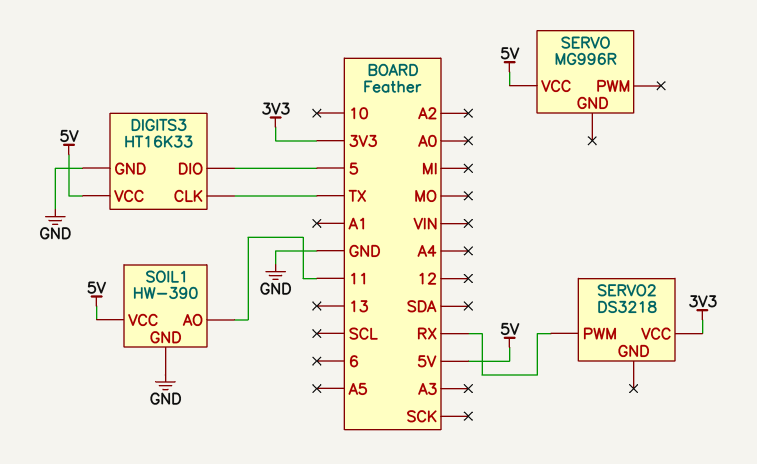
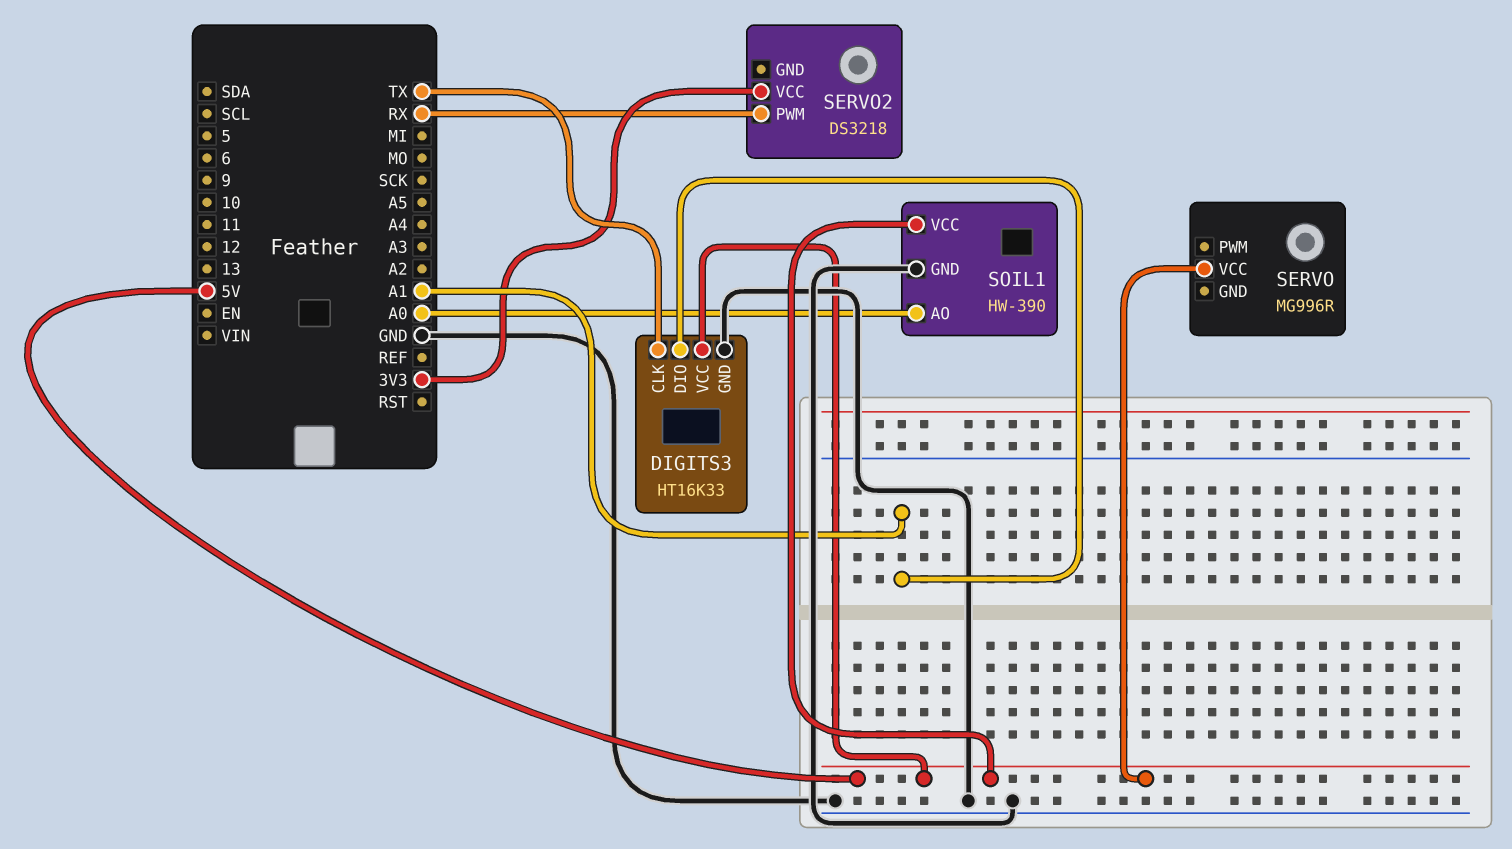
DIGITS3 pin DIO: 5 -> A1
SOIL1 pin AO: 11 -> A0

